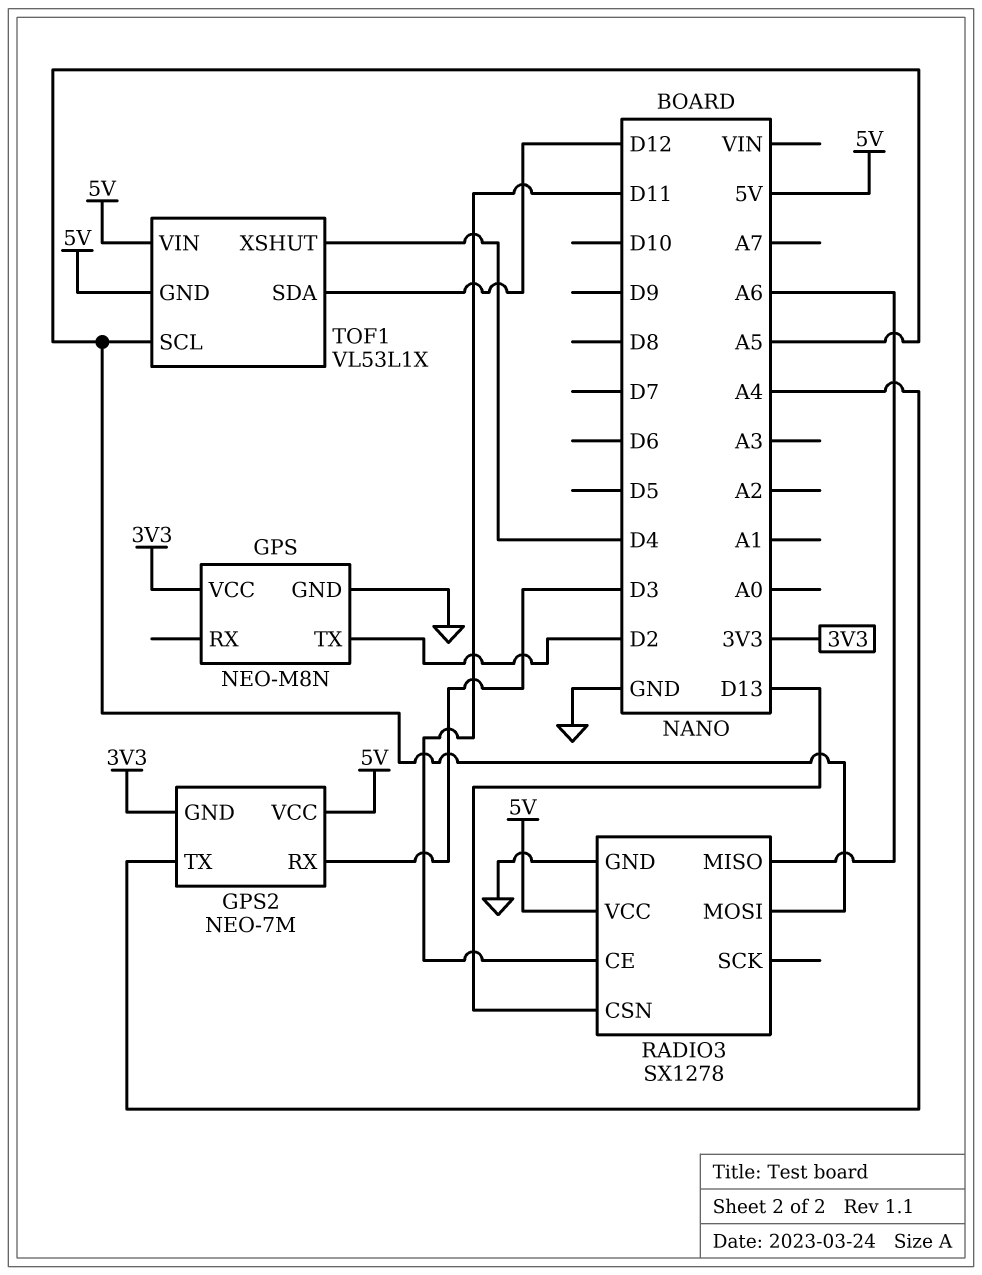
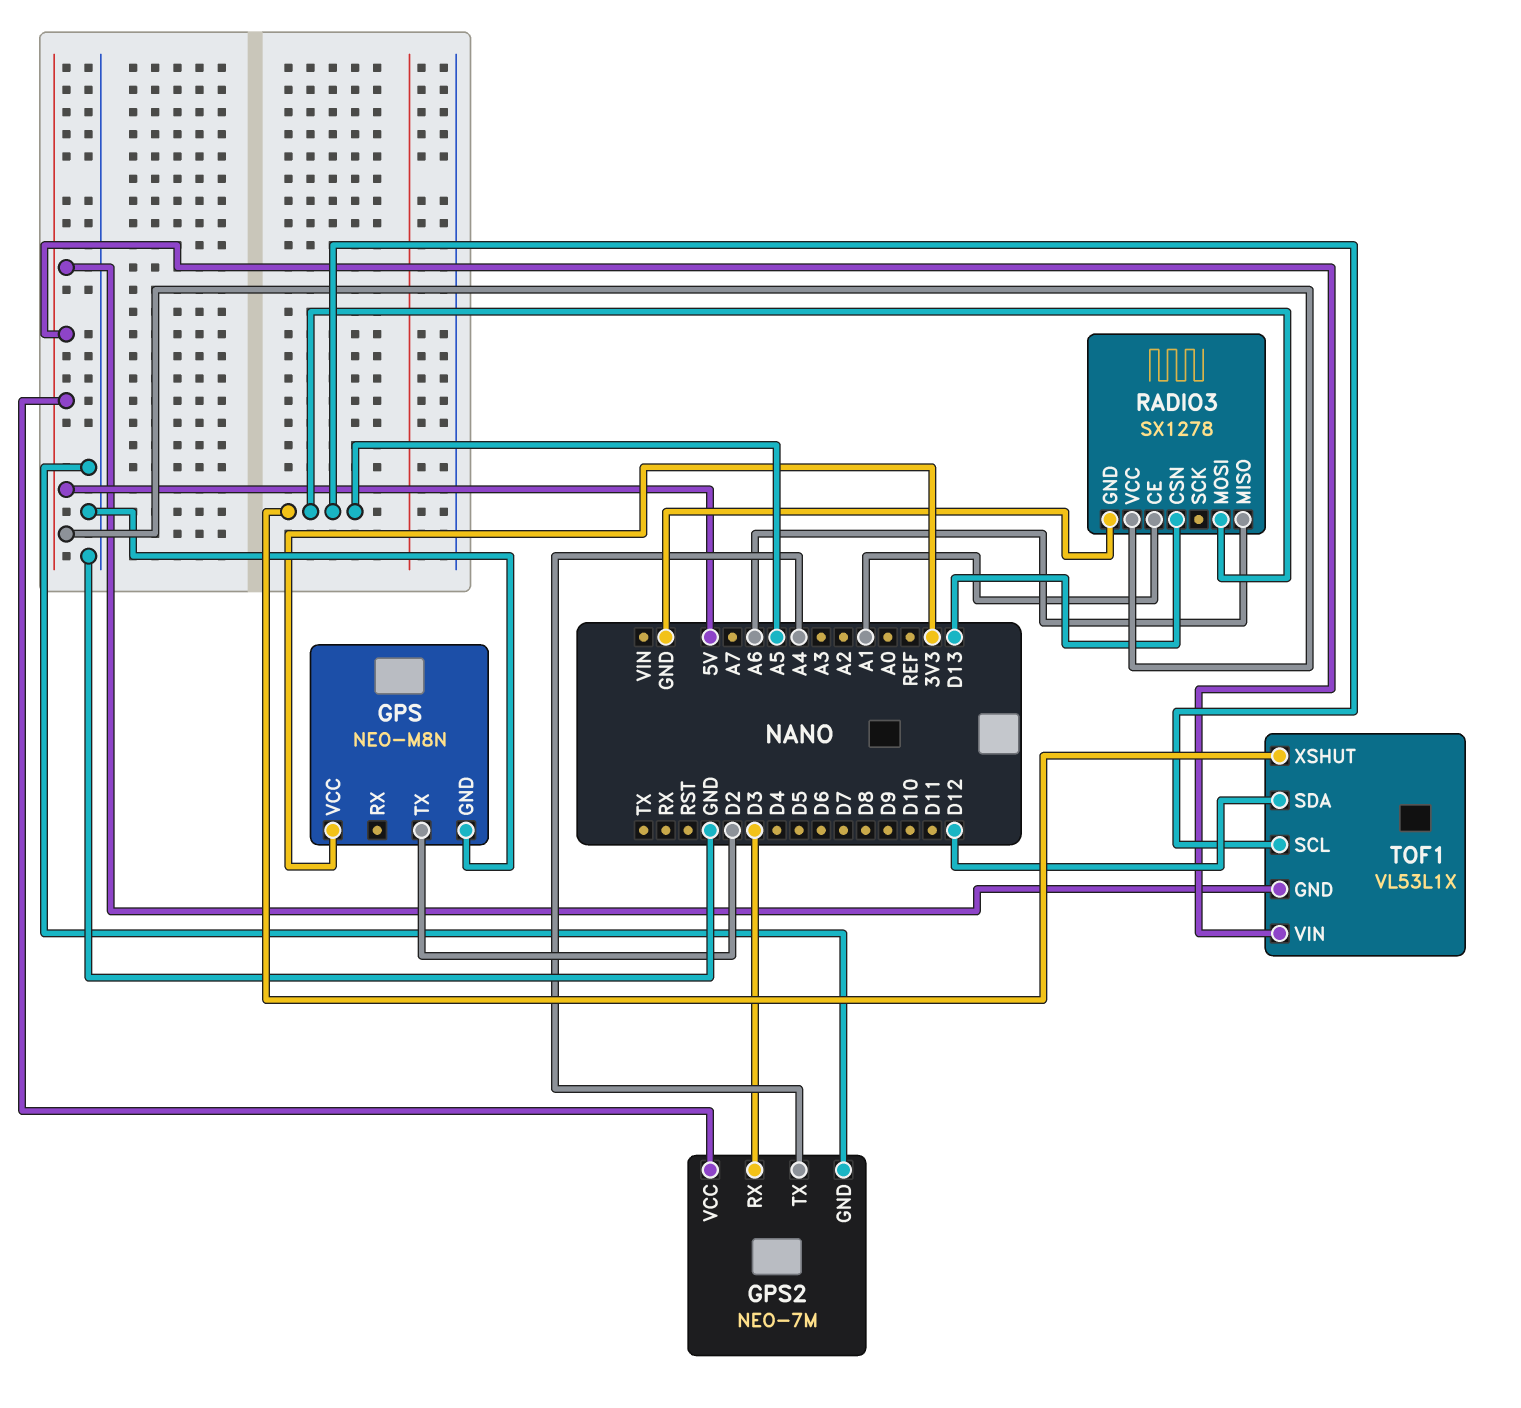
GPS2 pin GND: 3V3 -> GND
RADIO3 pin CE: D11 -> A1
TOF1 pin XSHUT: D4 -> A5

